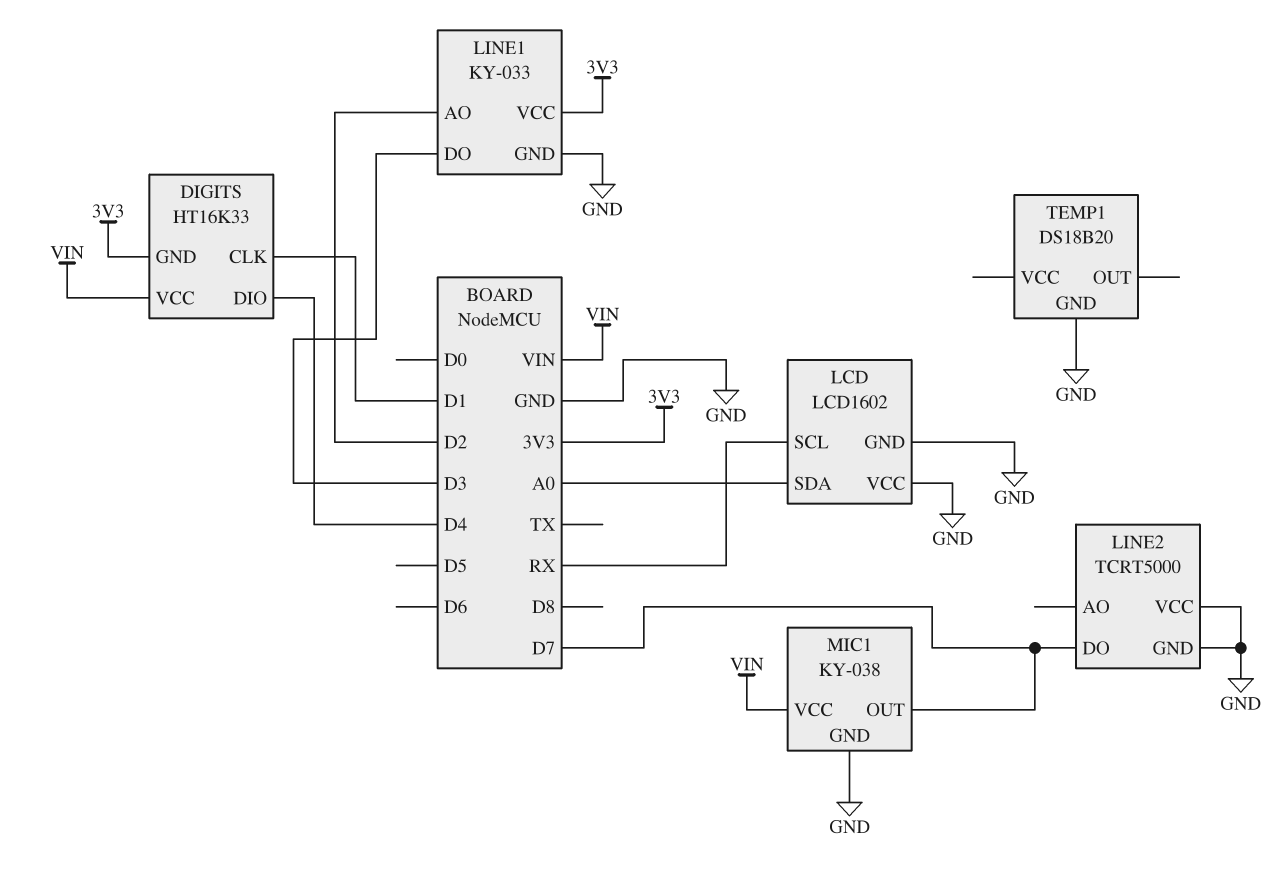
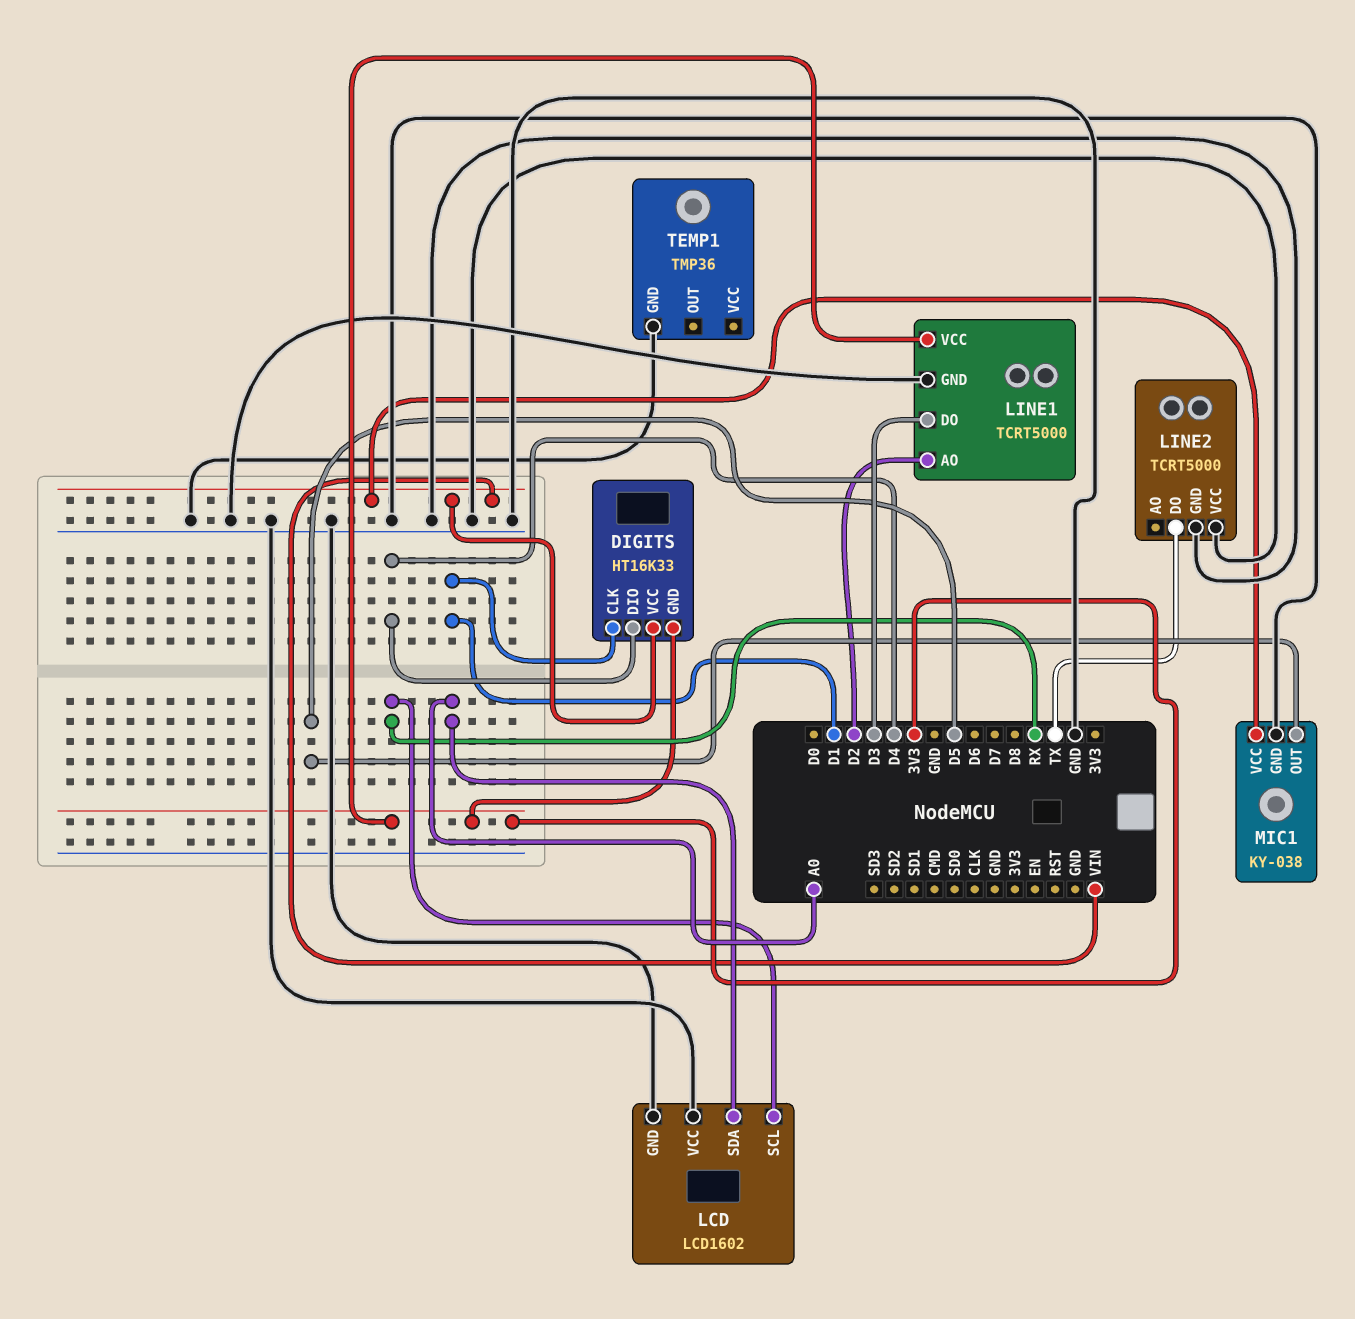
LINE1: KY-033 -> TCRT5000
LINE2 pin DO: D7 -> TX
MIC1 pin OUT: D7 -> D5
TEMP1: DS18B20 -> TMP36

